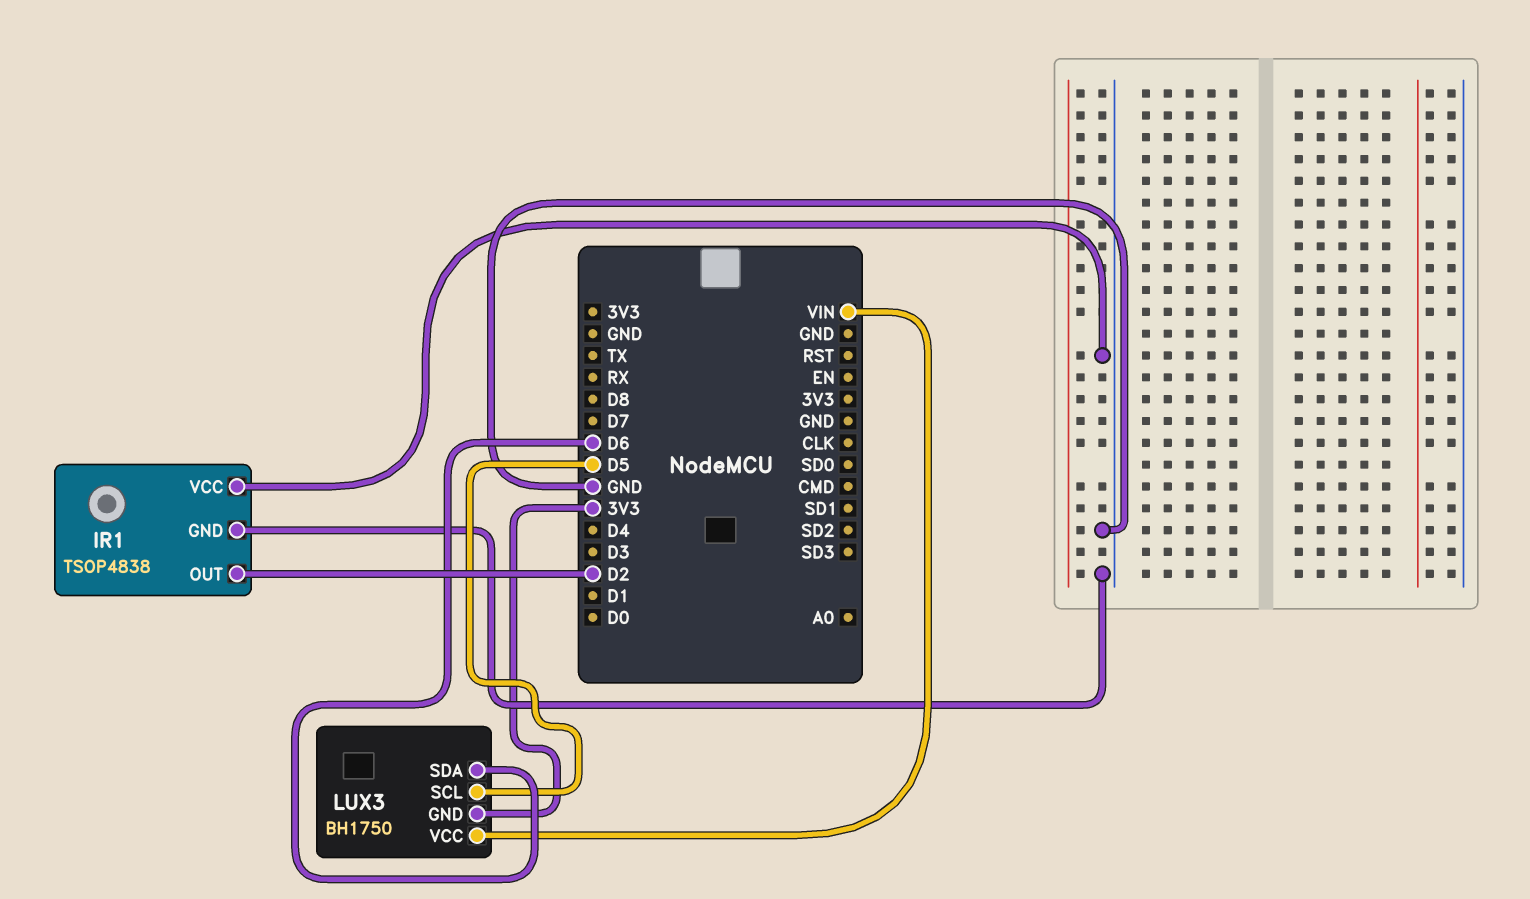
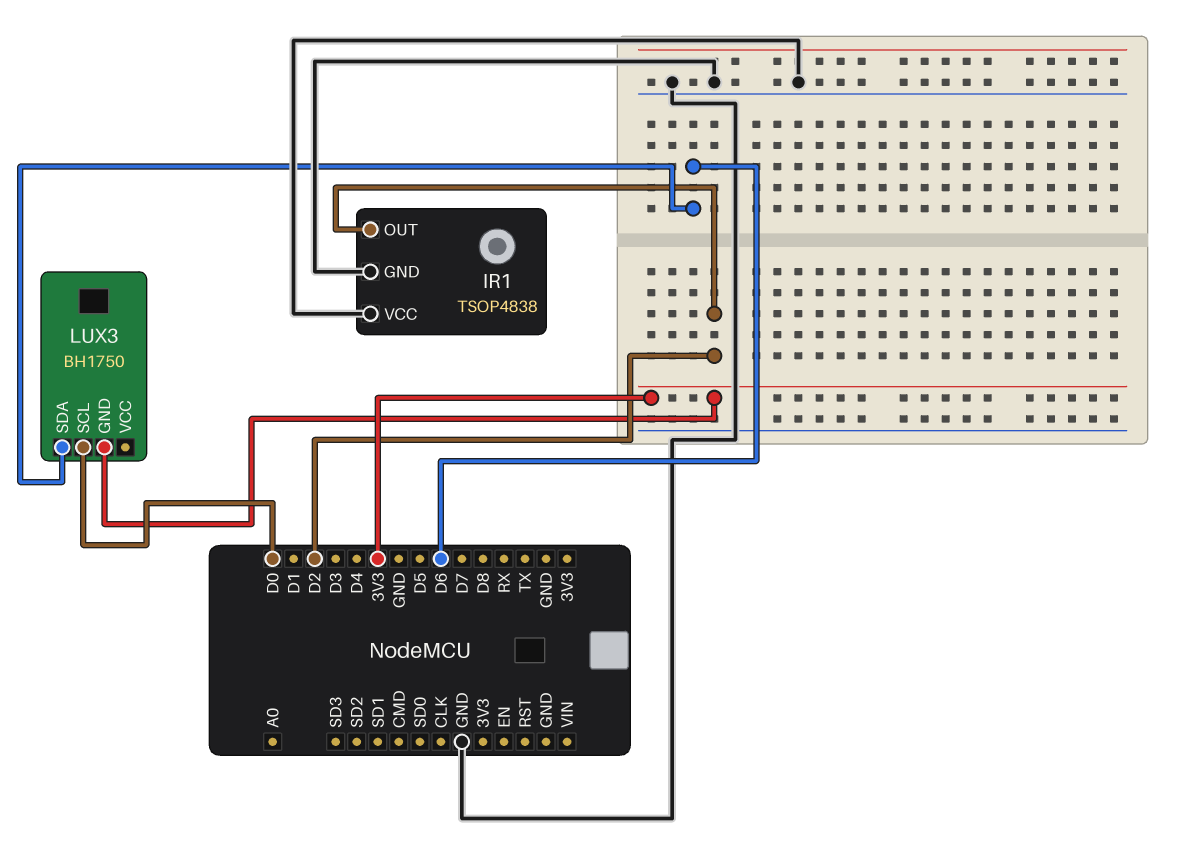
LUX3 pin SCL: D5 -> D0
LUX3 pin VCC: VIN -> none

